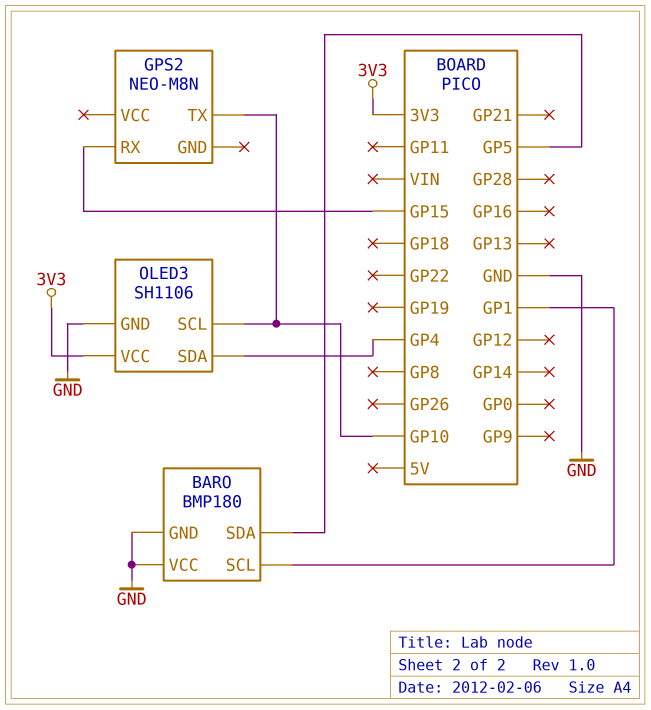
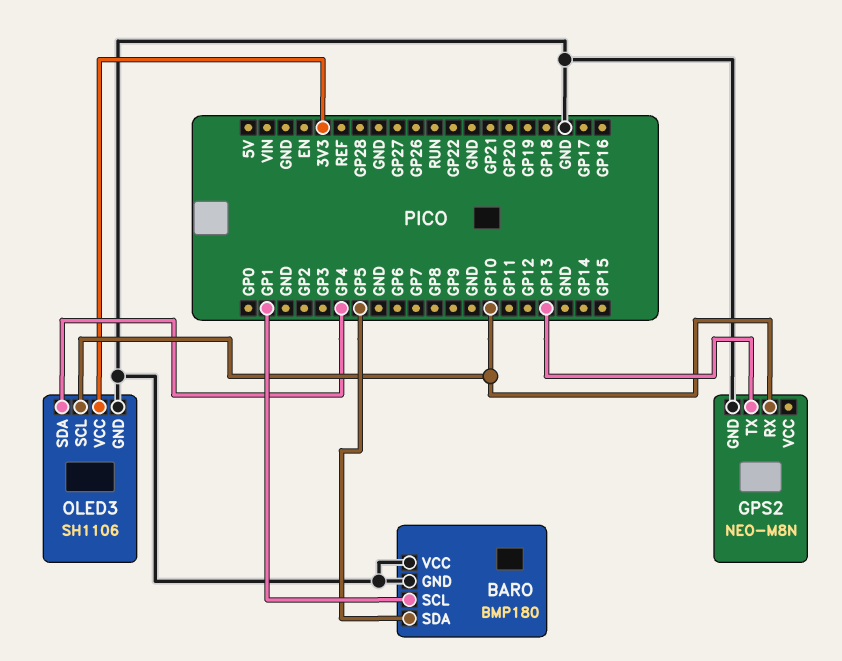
GPS2 pin GND: none -> GND
GPS2 pin RX: GP15 -> GP10
GPS2 pin TX: GP10 -> GP13

